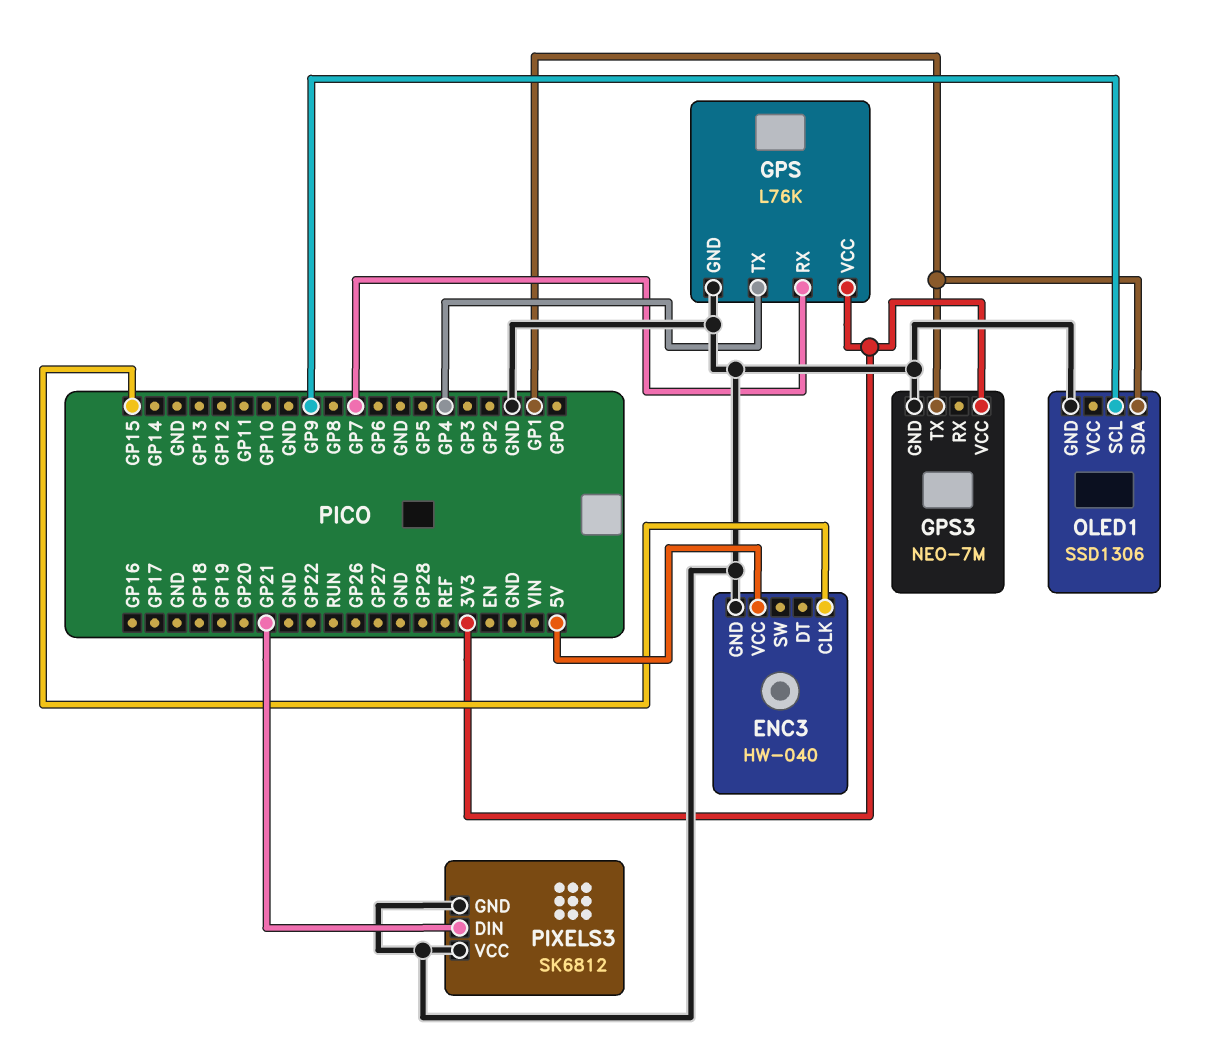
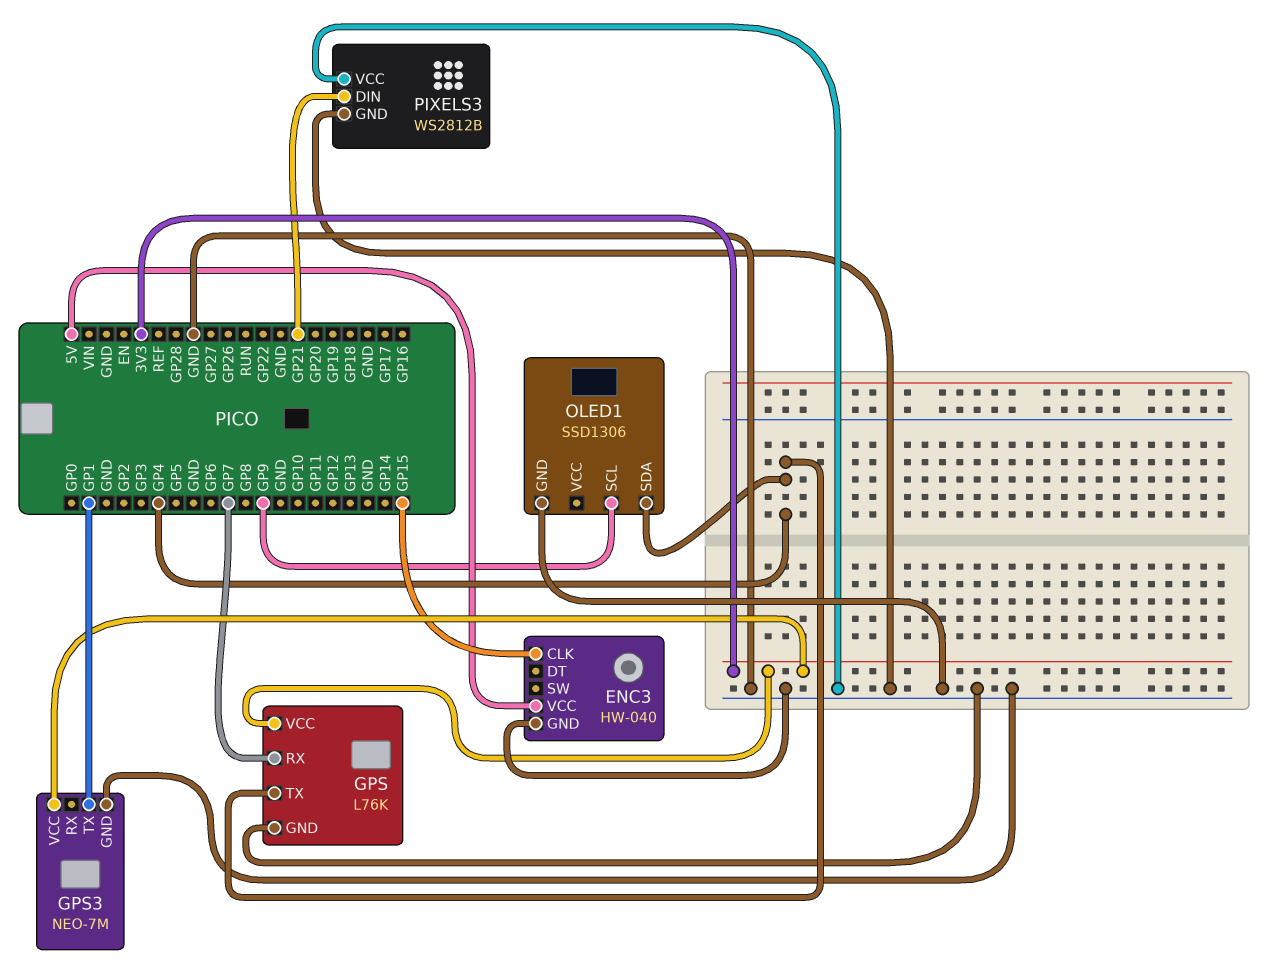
OLED1 pin SDA: GP1 -> GP4
PIXELS3: SK6812 -> WS2812B

